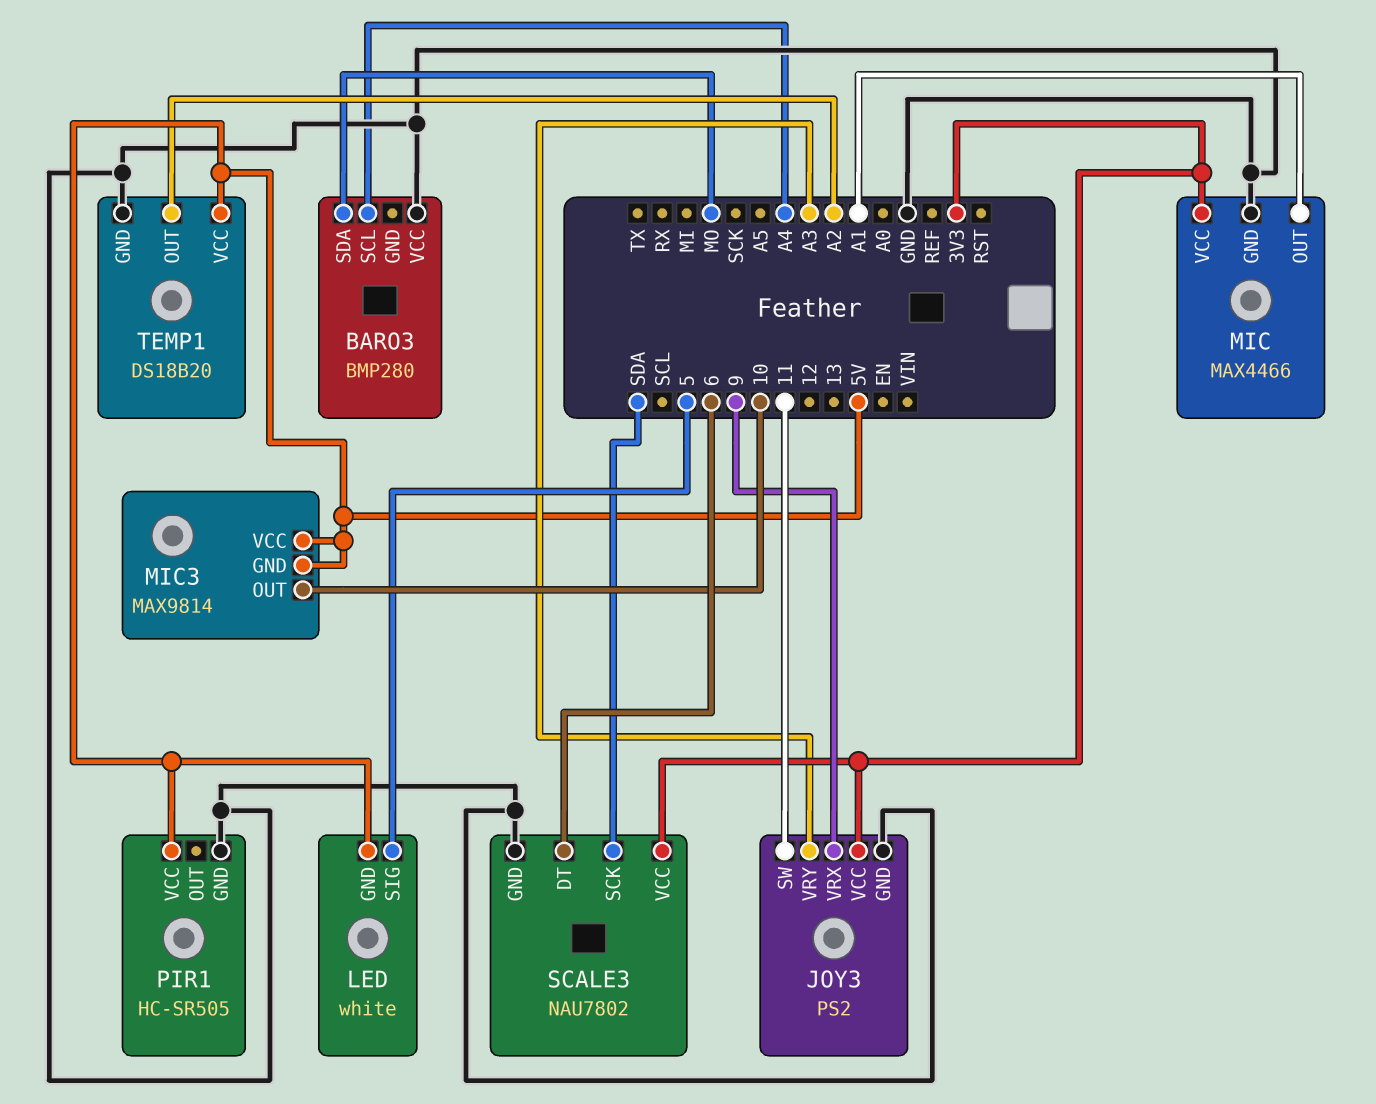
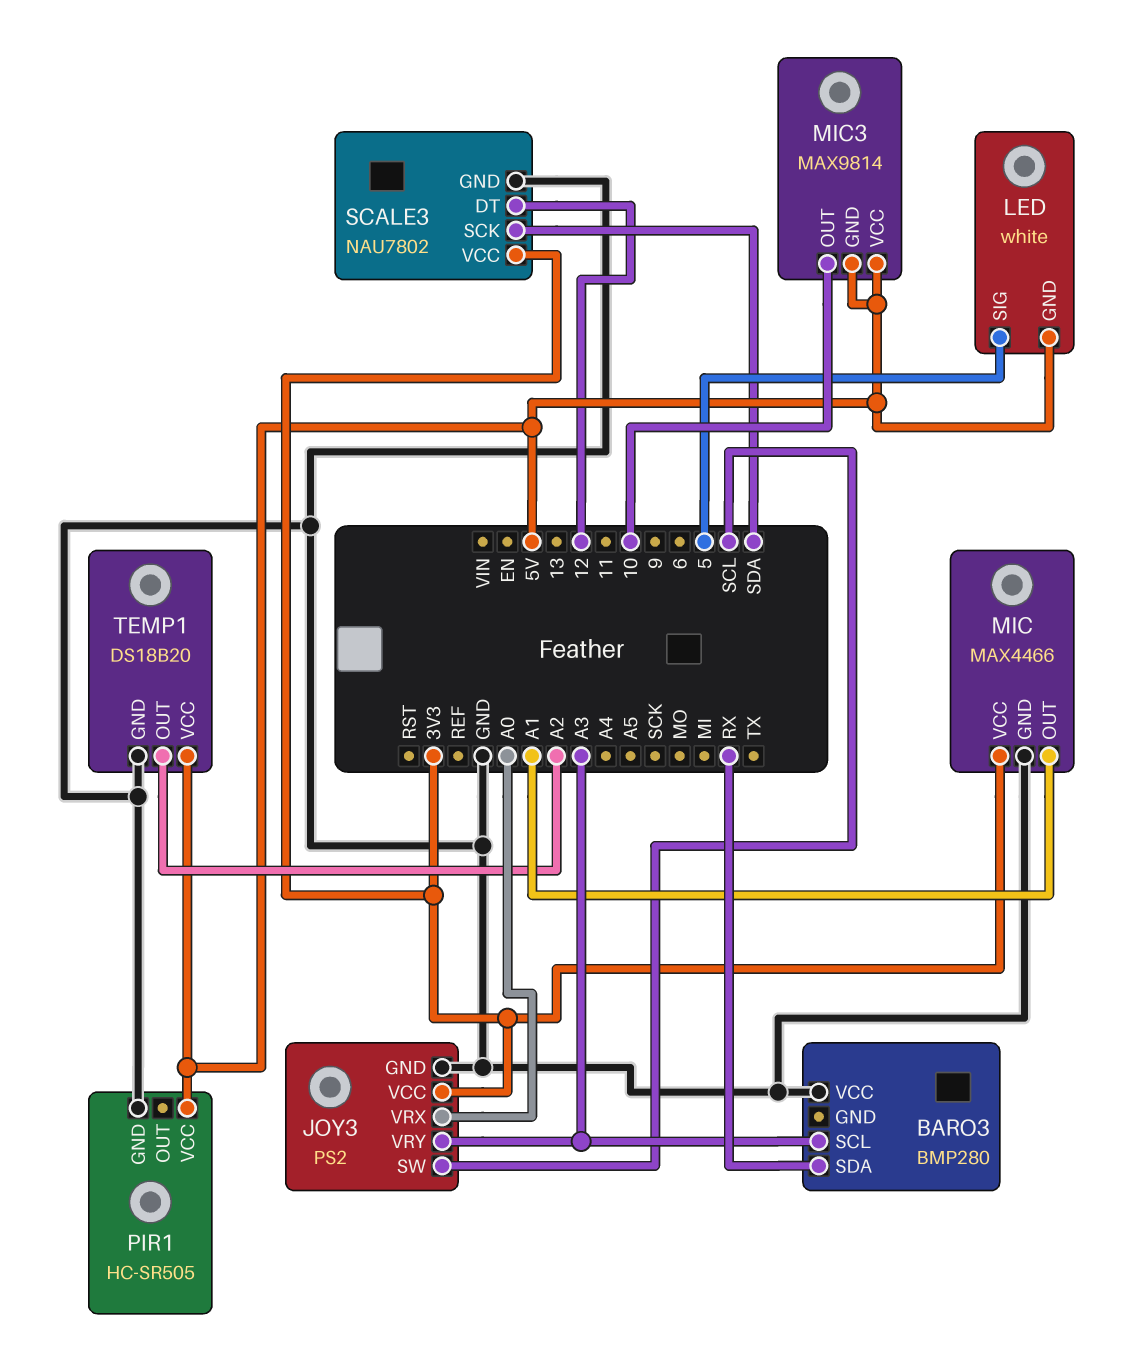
BARO3 pin SCL: A4 -> A3
BARO3 pin SDA: MO -> RX
JOY3 pin SW: 11 -> SCL
JOY3 pin VRX: 9 -> A0
SCALE3 pin DT: 6 -> 12

